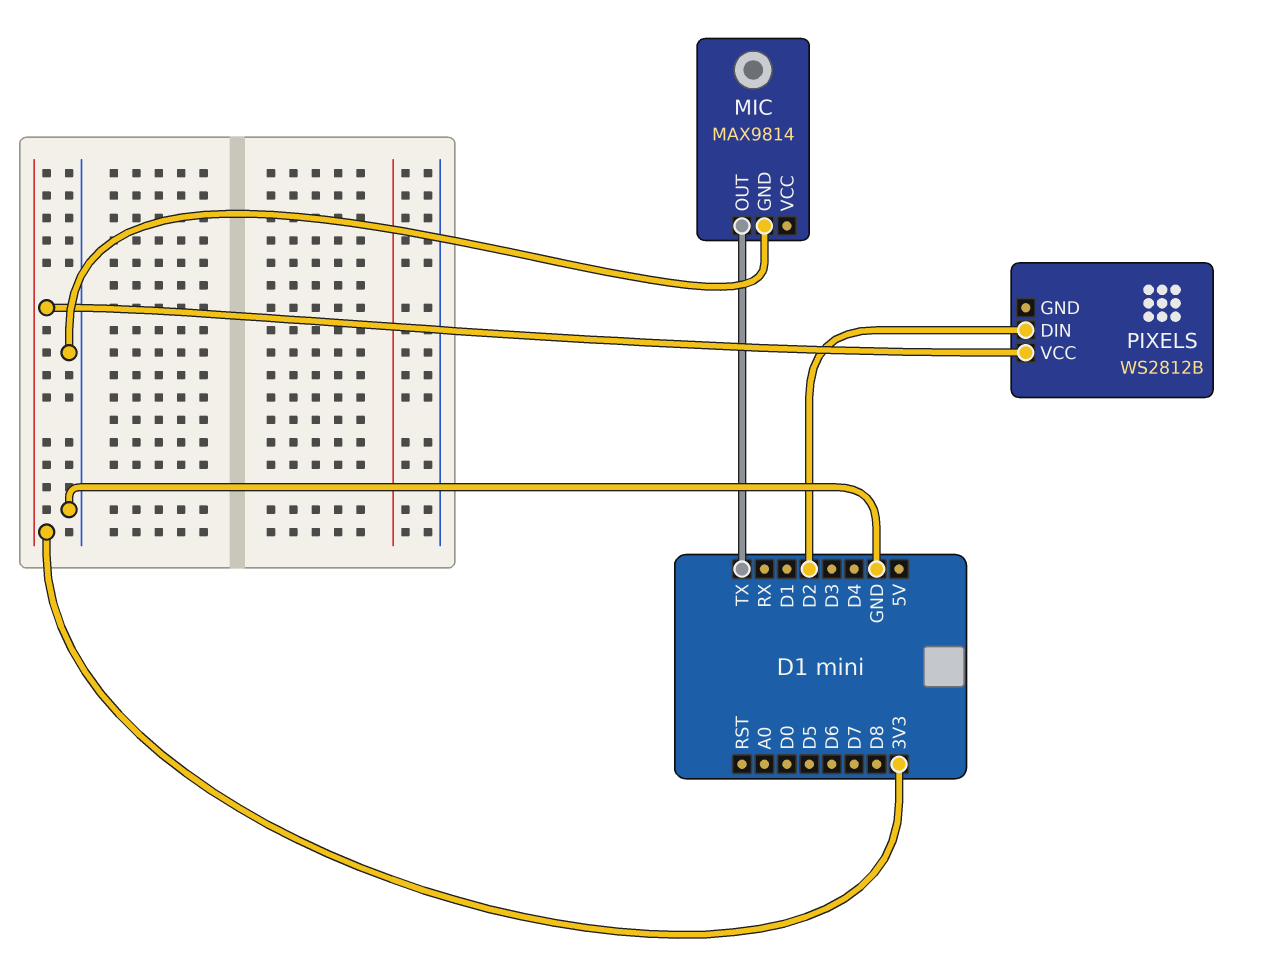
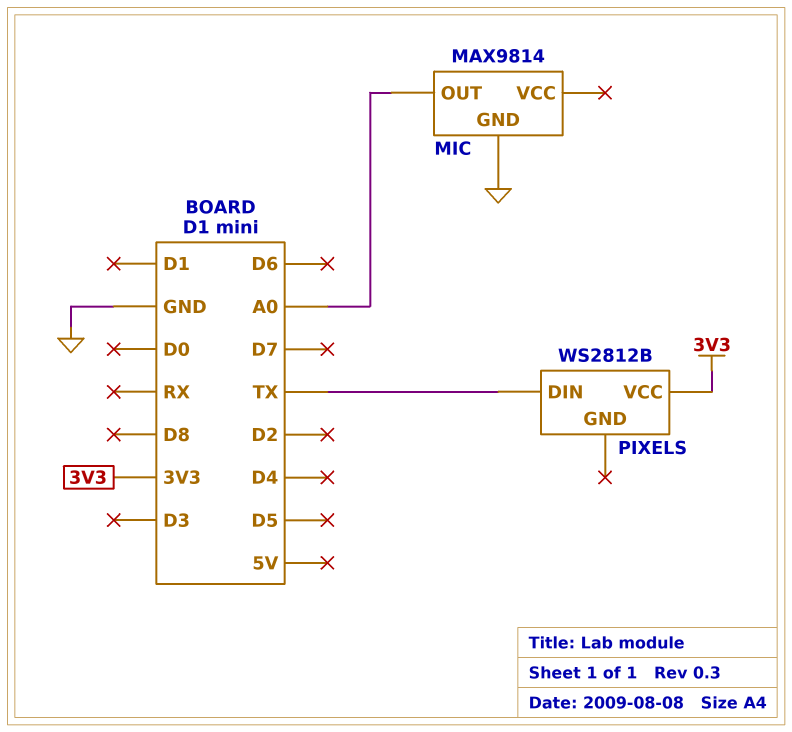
MIC pin OUT: TX -> A0
PIXELS pin DIN: D2 -> TX

